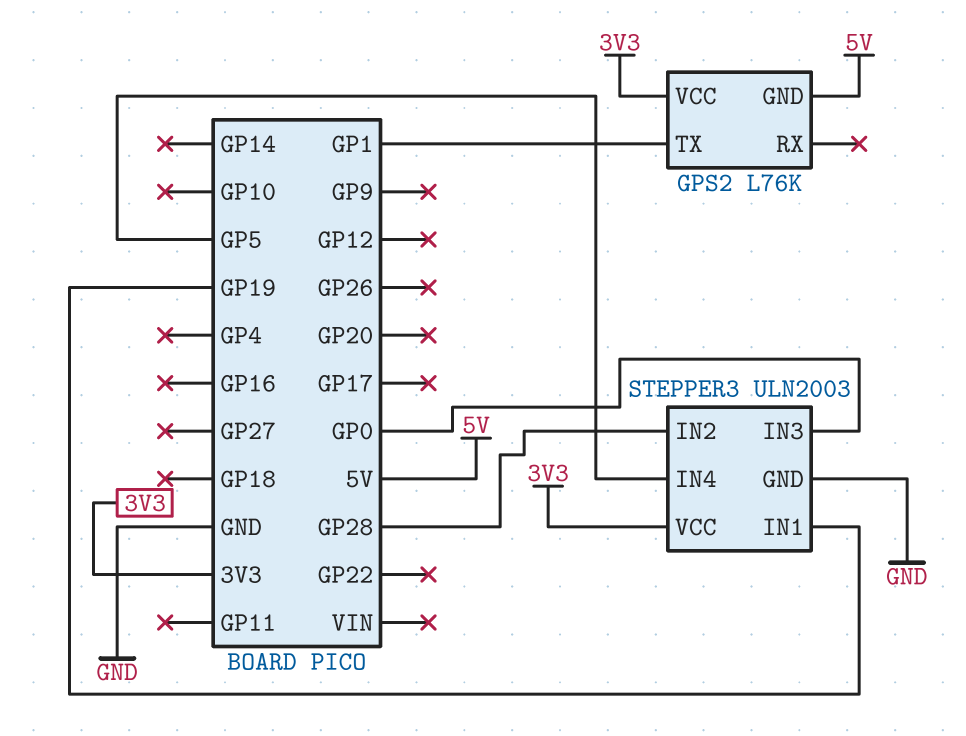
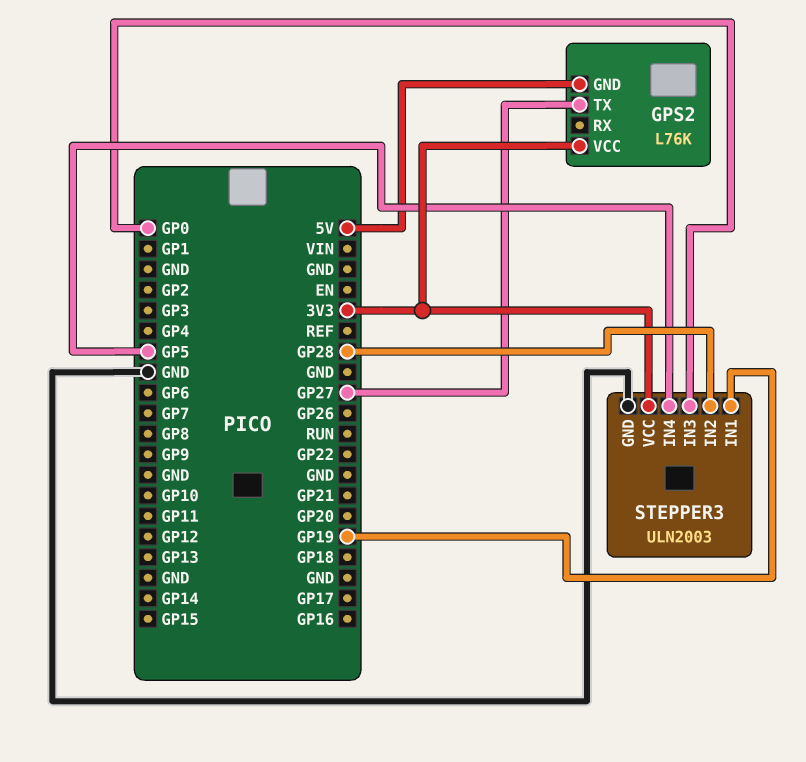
GPS2 pin TX: GP1 -> GP27

